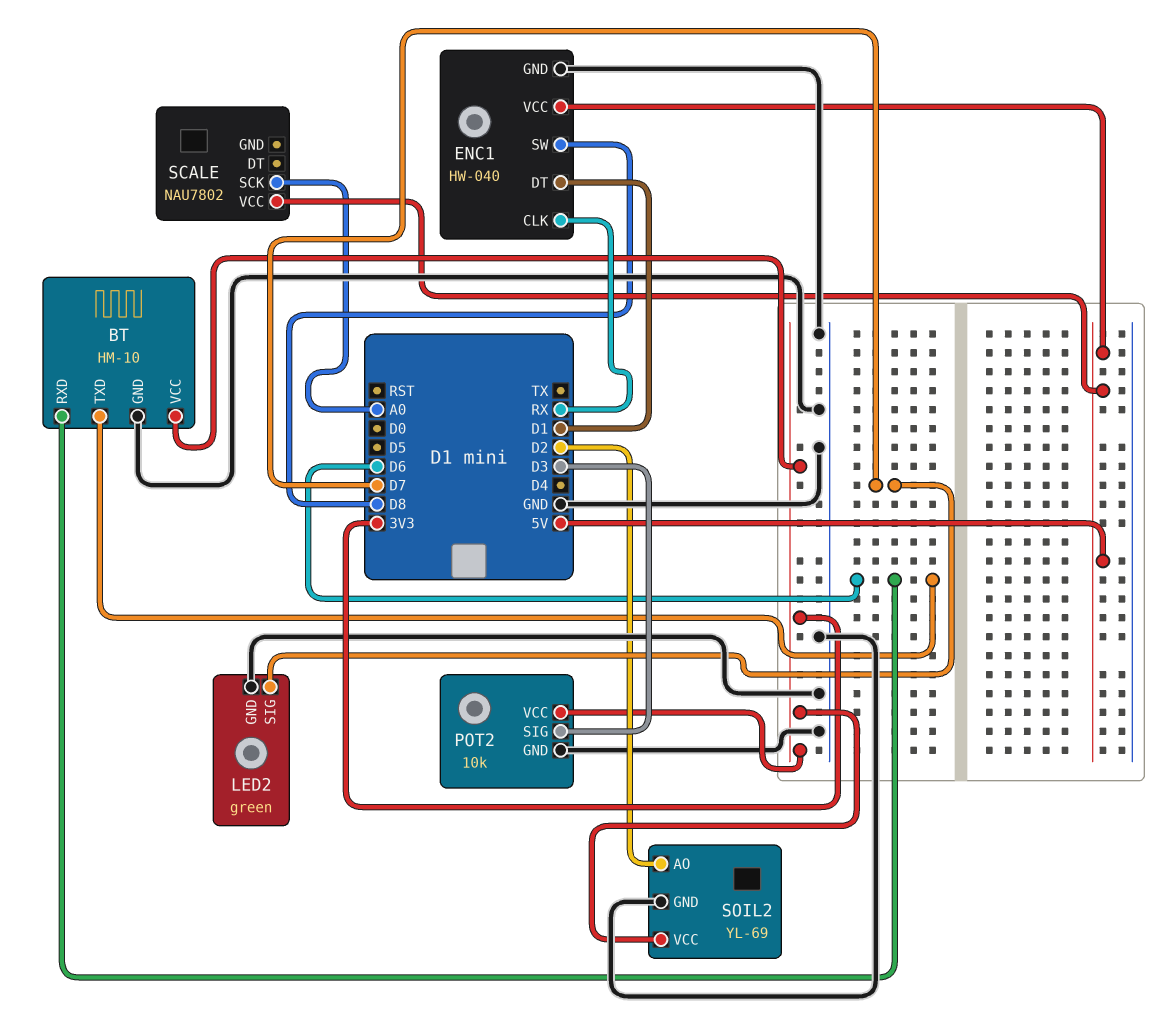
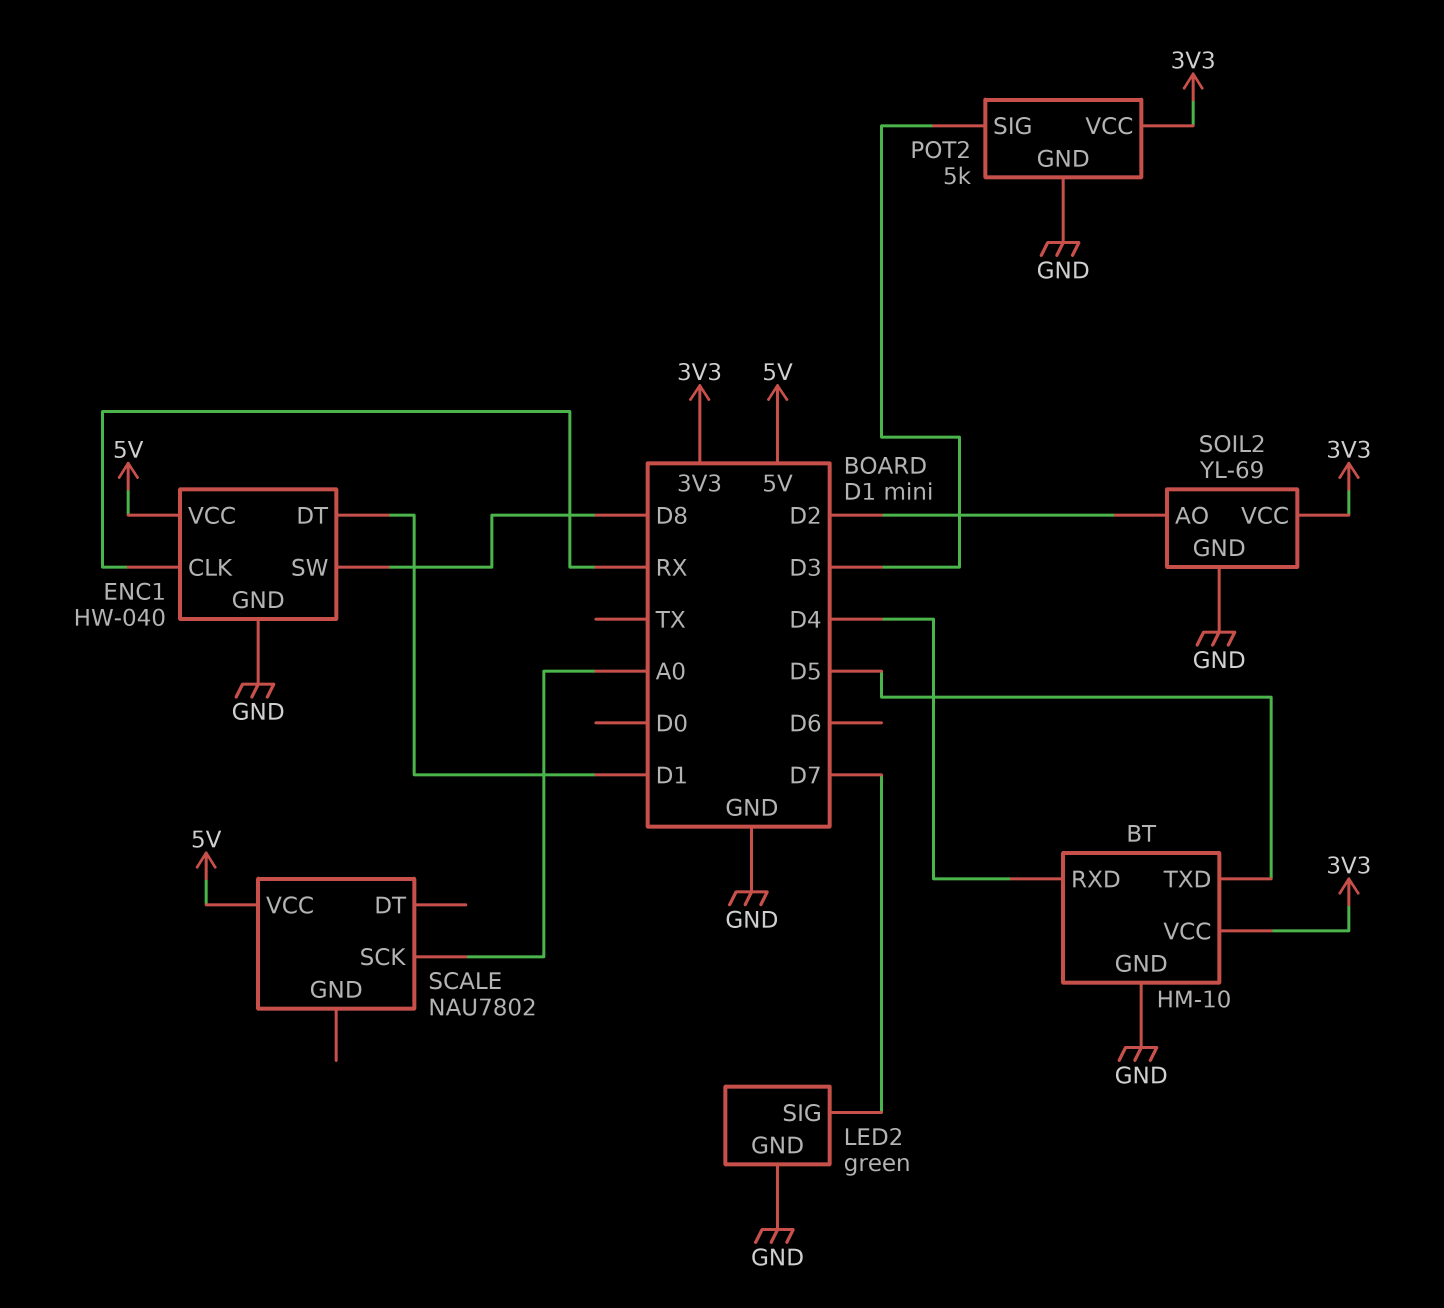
BT pin RXD: D6 -> D4
BT pin TXD: D6 -> D5
POT2: 10k -> 5k

